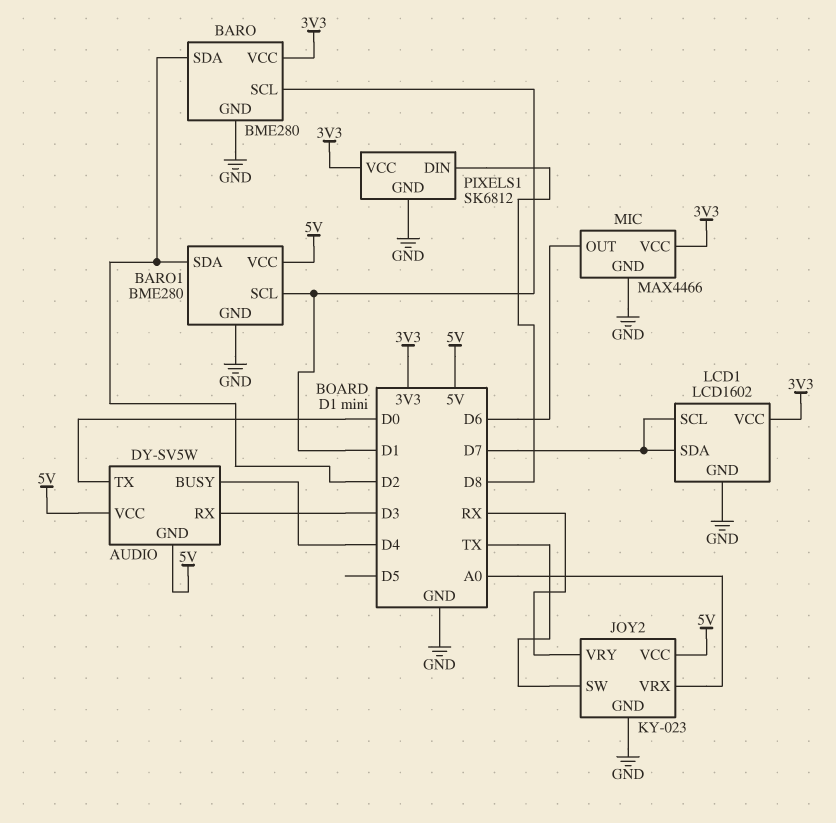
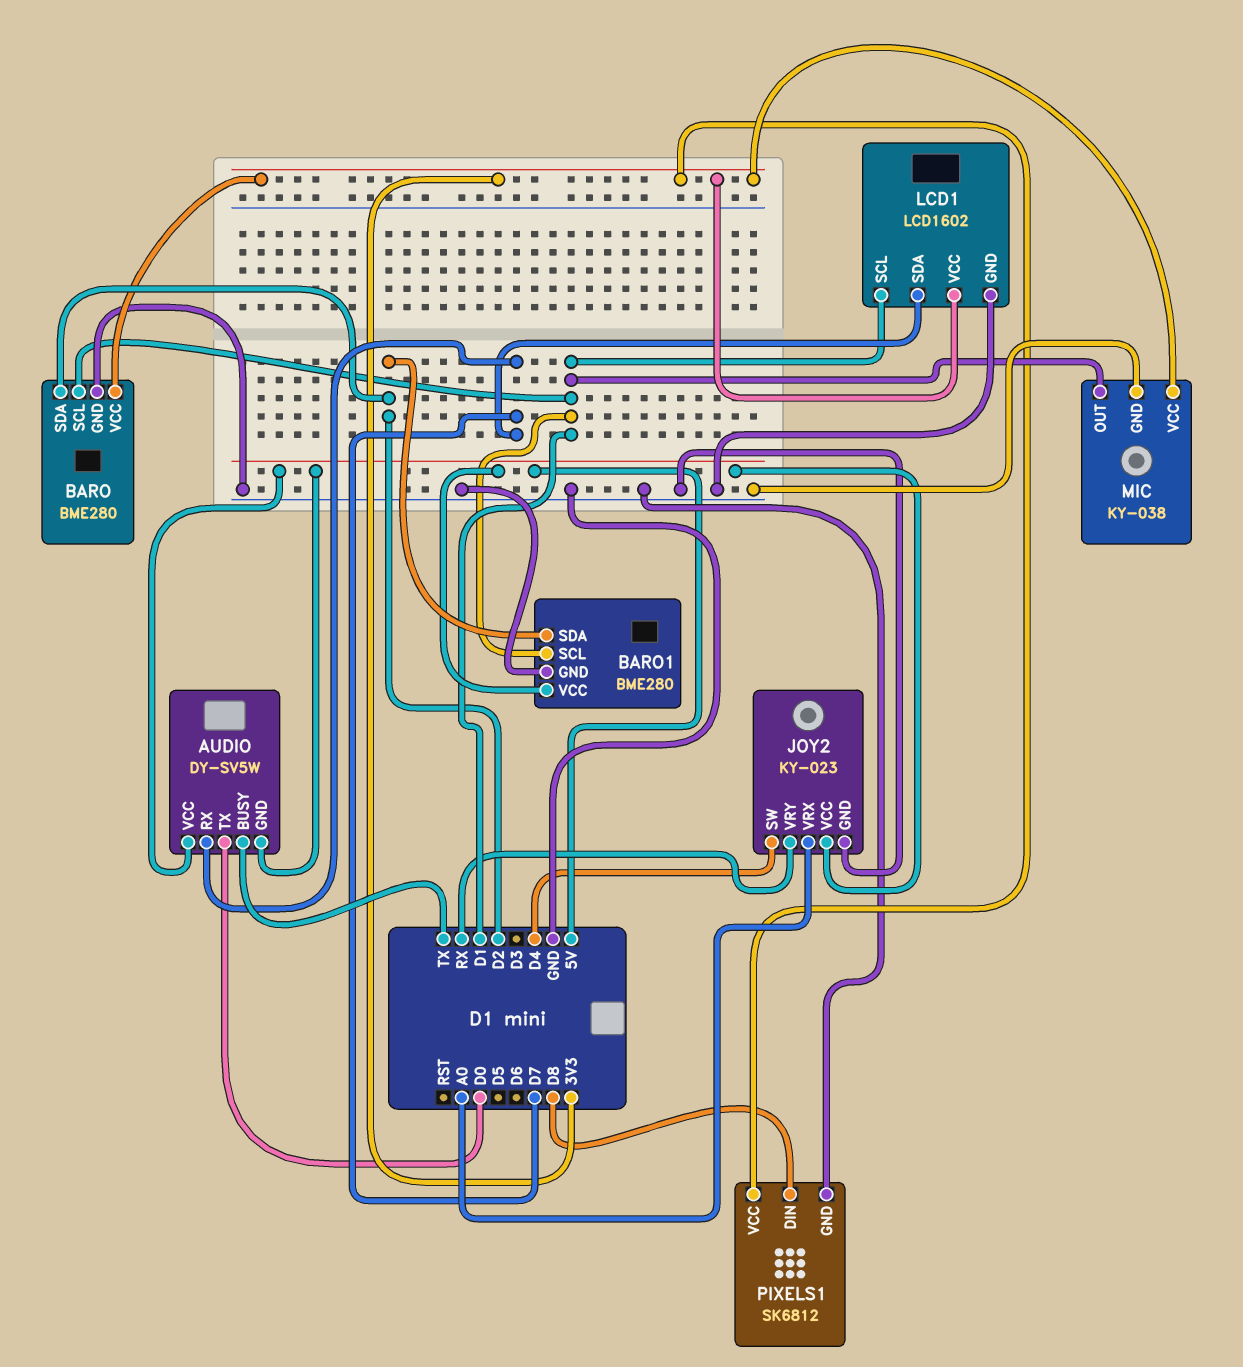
AUDIO pin BUSY: D4 -> TX
AUDIO pin RX: D3 -> D7
JOY2 pin SW: TX -> D4
LCD1 pin SCL: D7 -> D1
MIC: MAX4466 -> KY-038
MIC pin OUT: D6 -> D1

